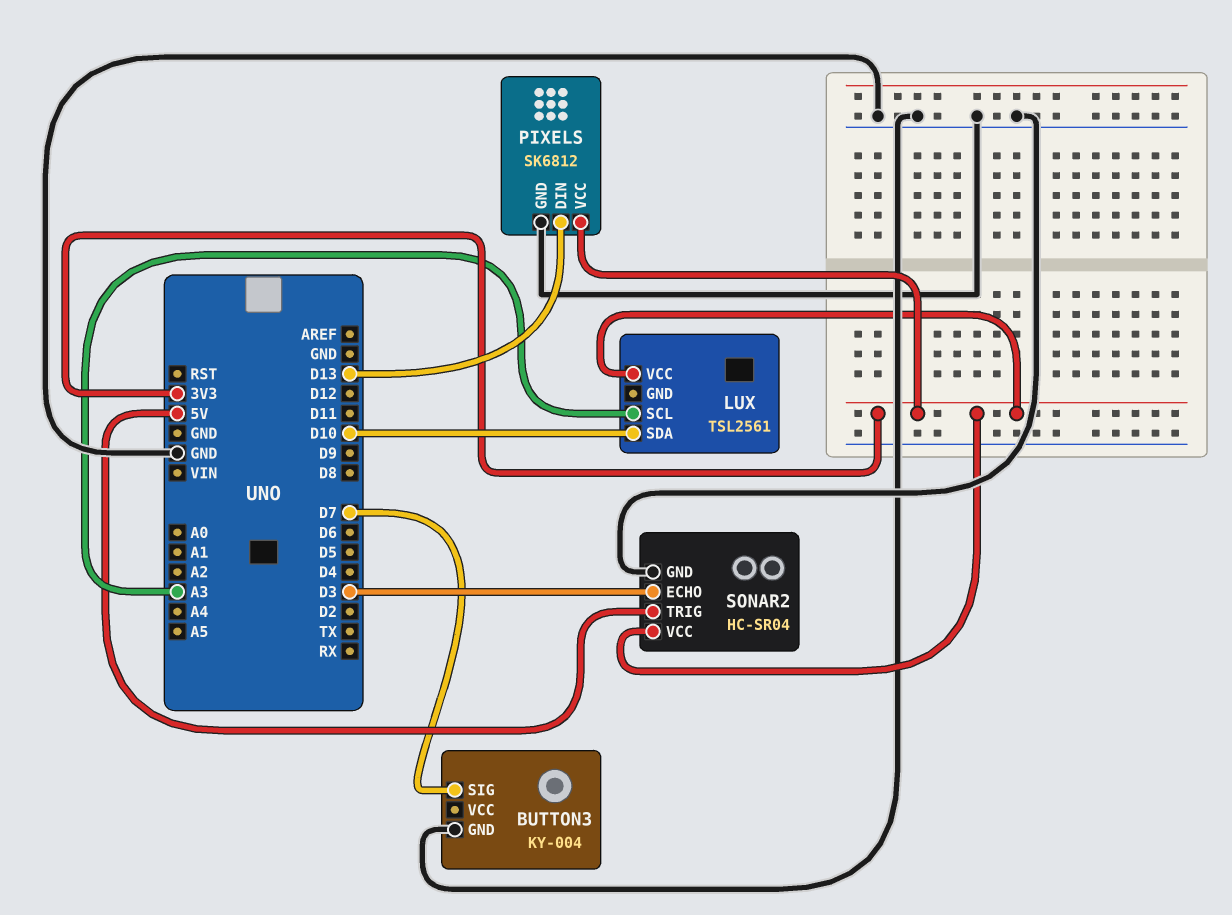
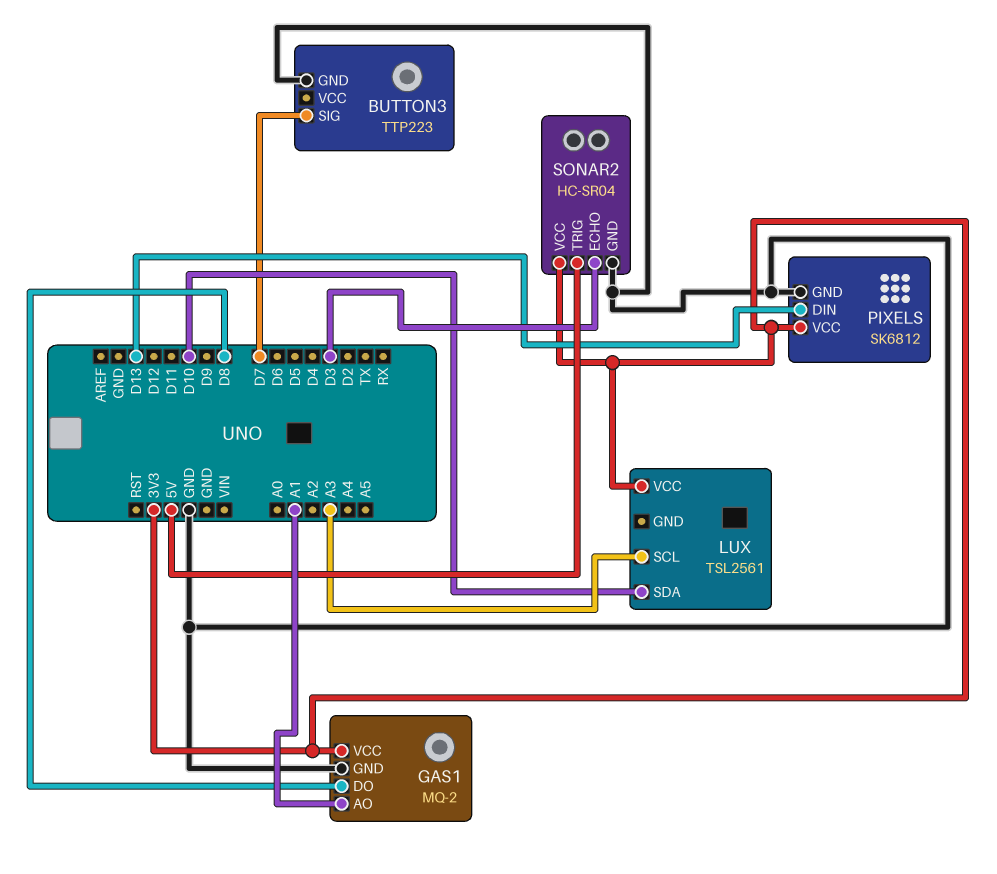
BUTTON3: KY-004 -> TTP223
GAS1: none -> MQ-2
GAS1 pin AO: none -> A1
GAS1 pin DO: none -> D8
GAS1 pin GND: none -> GND
GAS1 pin VCC: none -> 3V3

